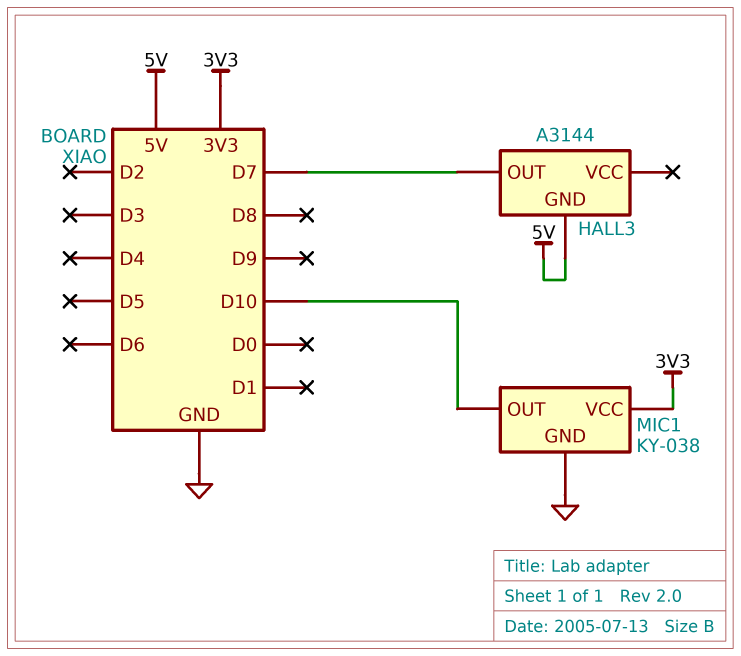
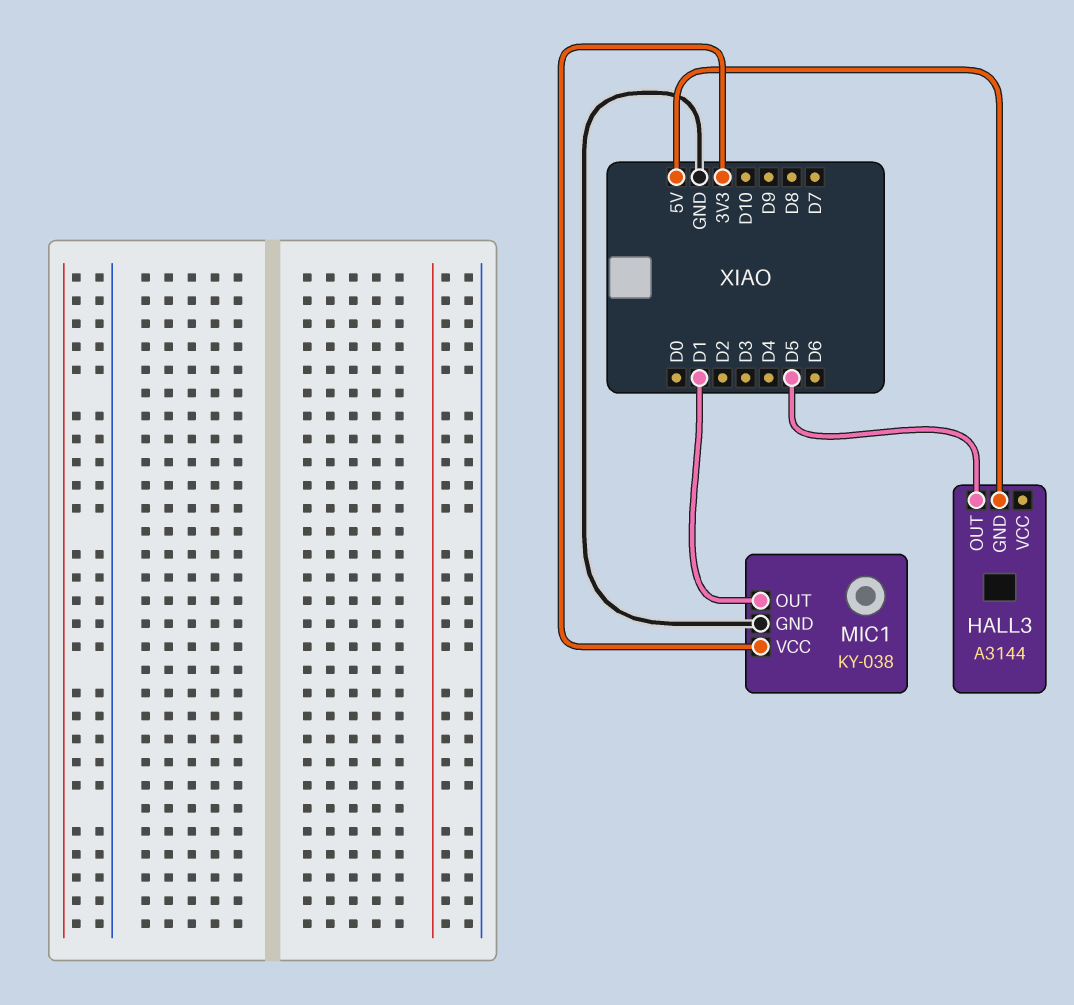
HALL3 pin OUT: D7 -> D5
MIC1 pin OUT: D10 -> D1

